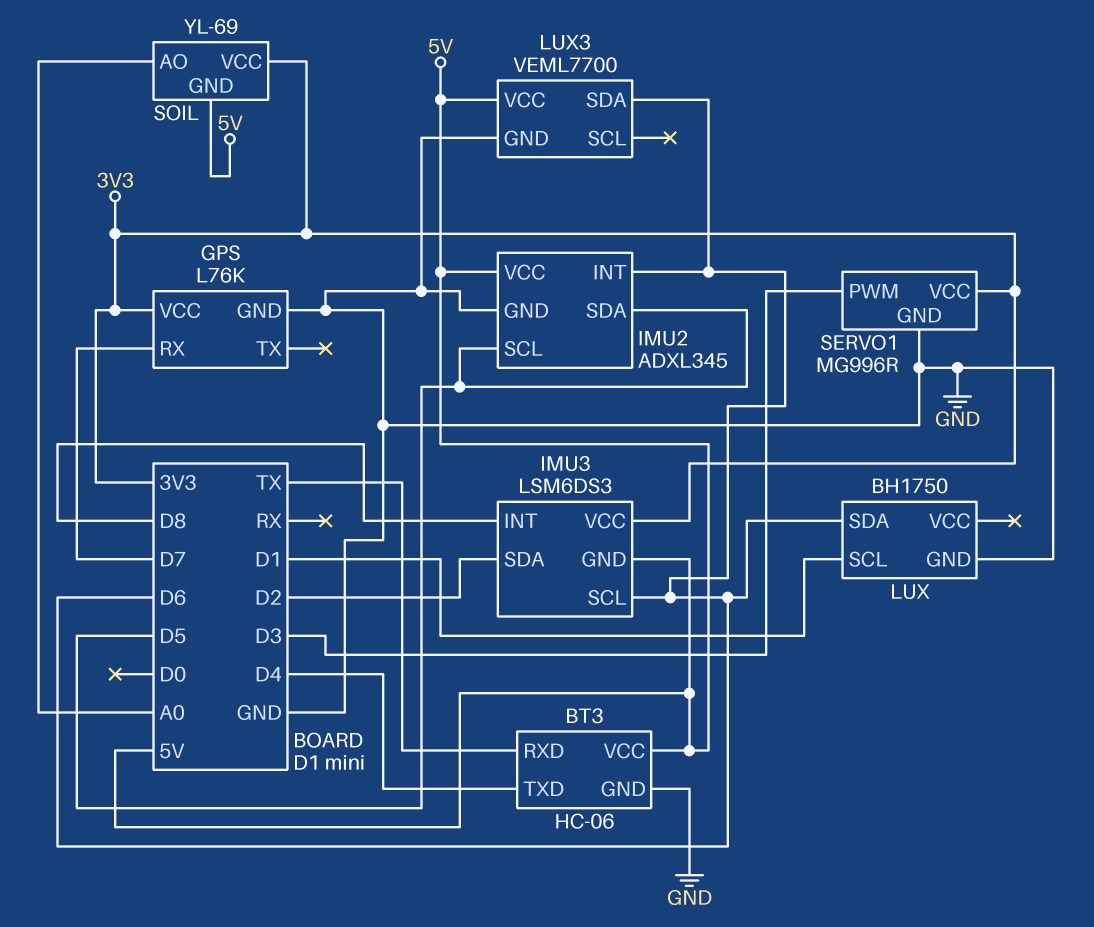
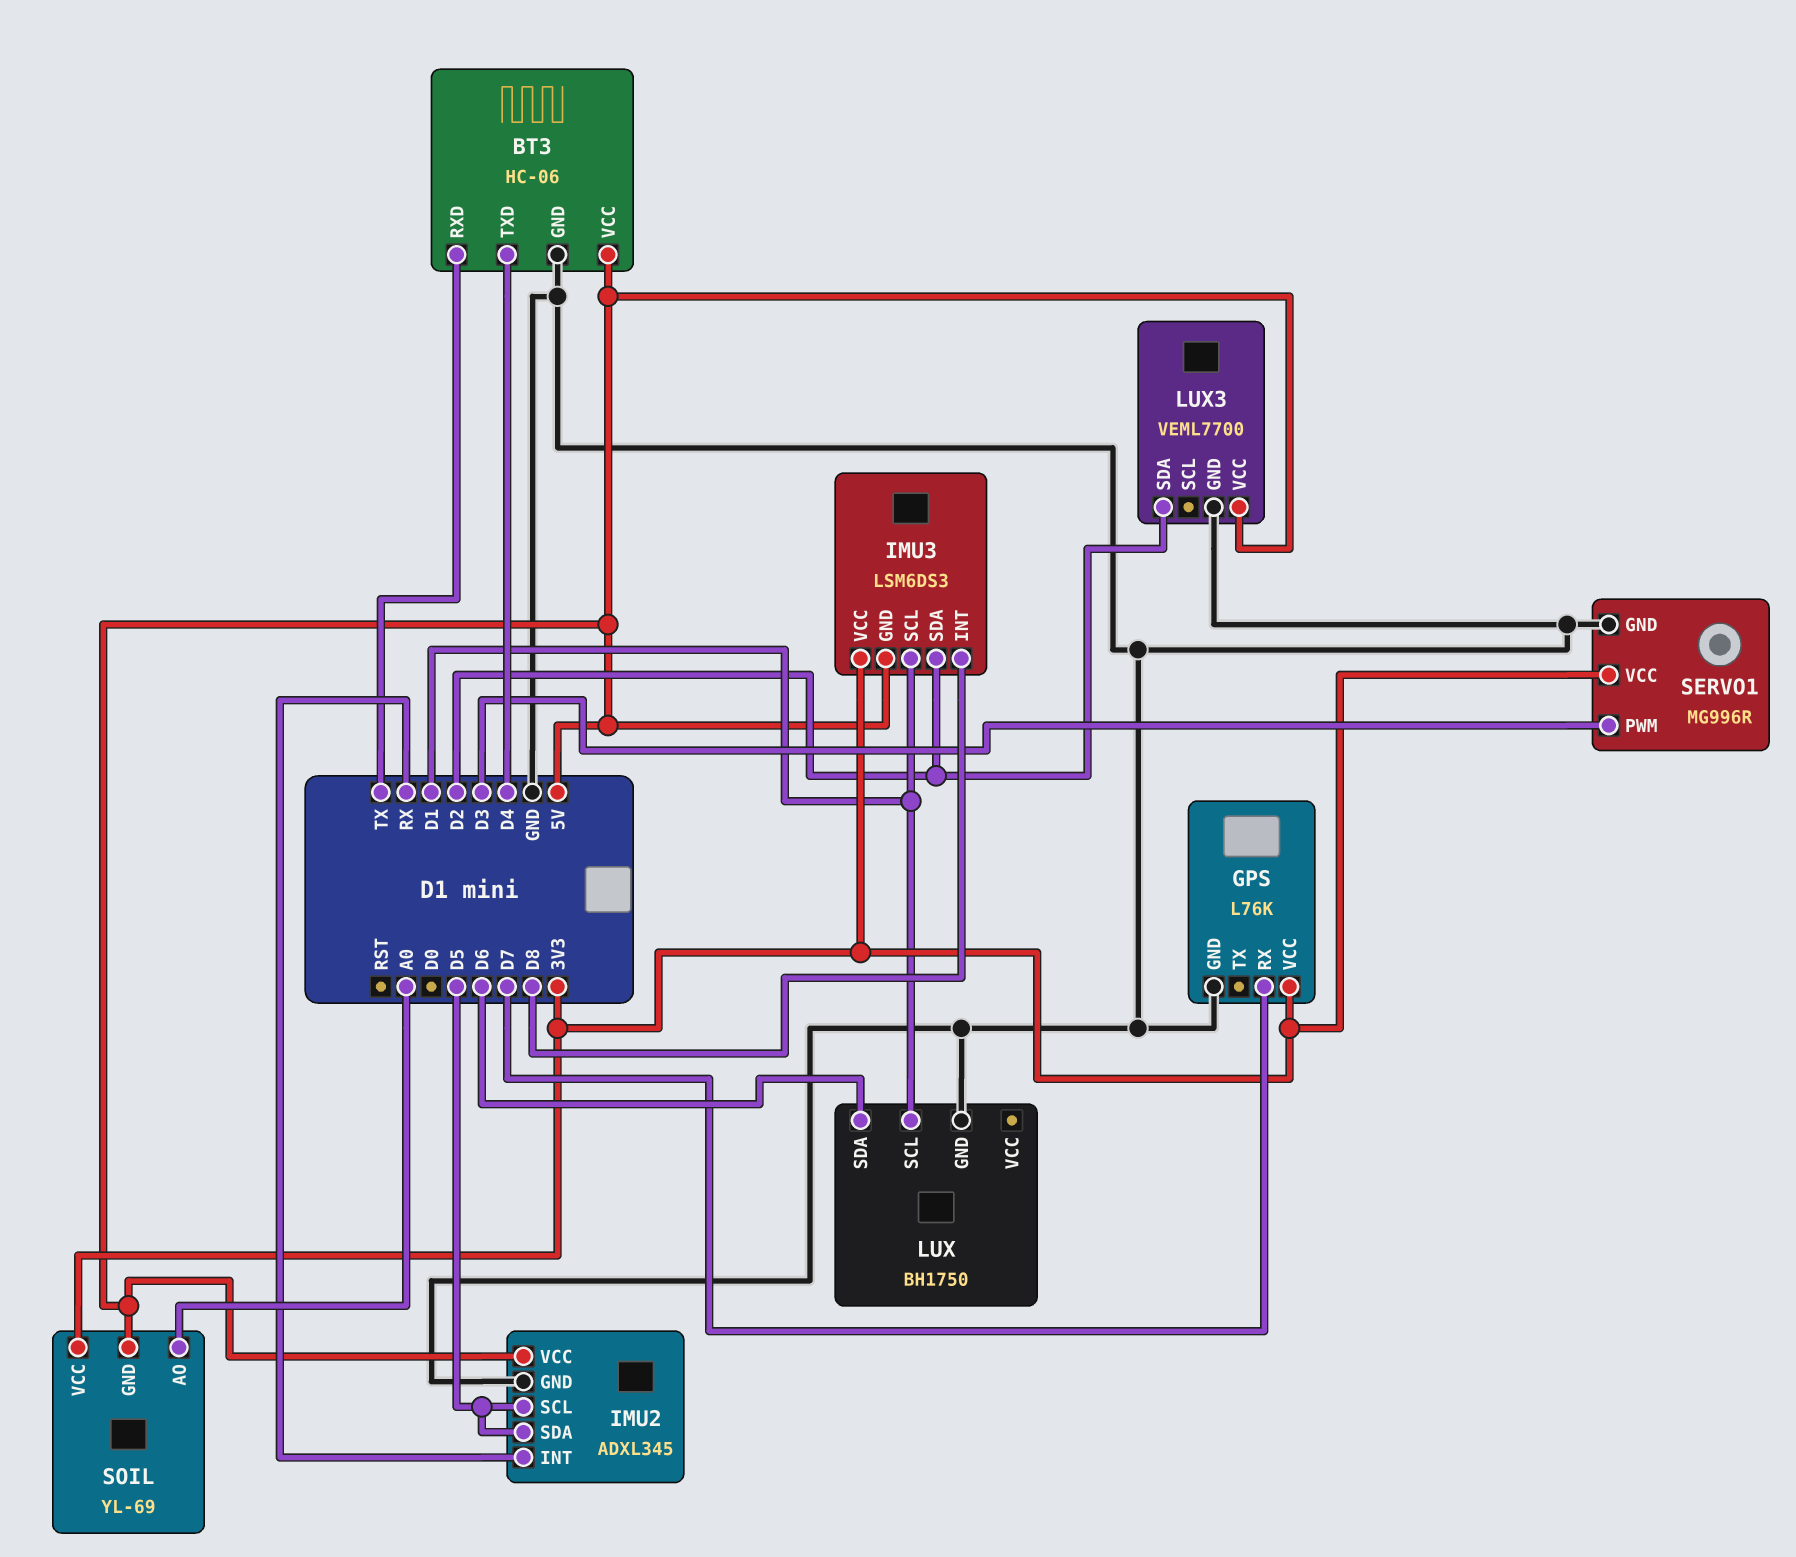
IMU2 pin INT: D6 -> RX
IMU3 pin SCL: D6 -> D1
LUX3 pin SDA: D6 -> D2

